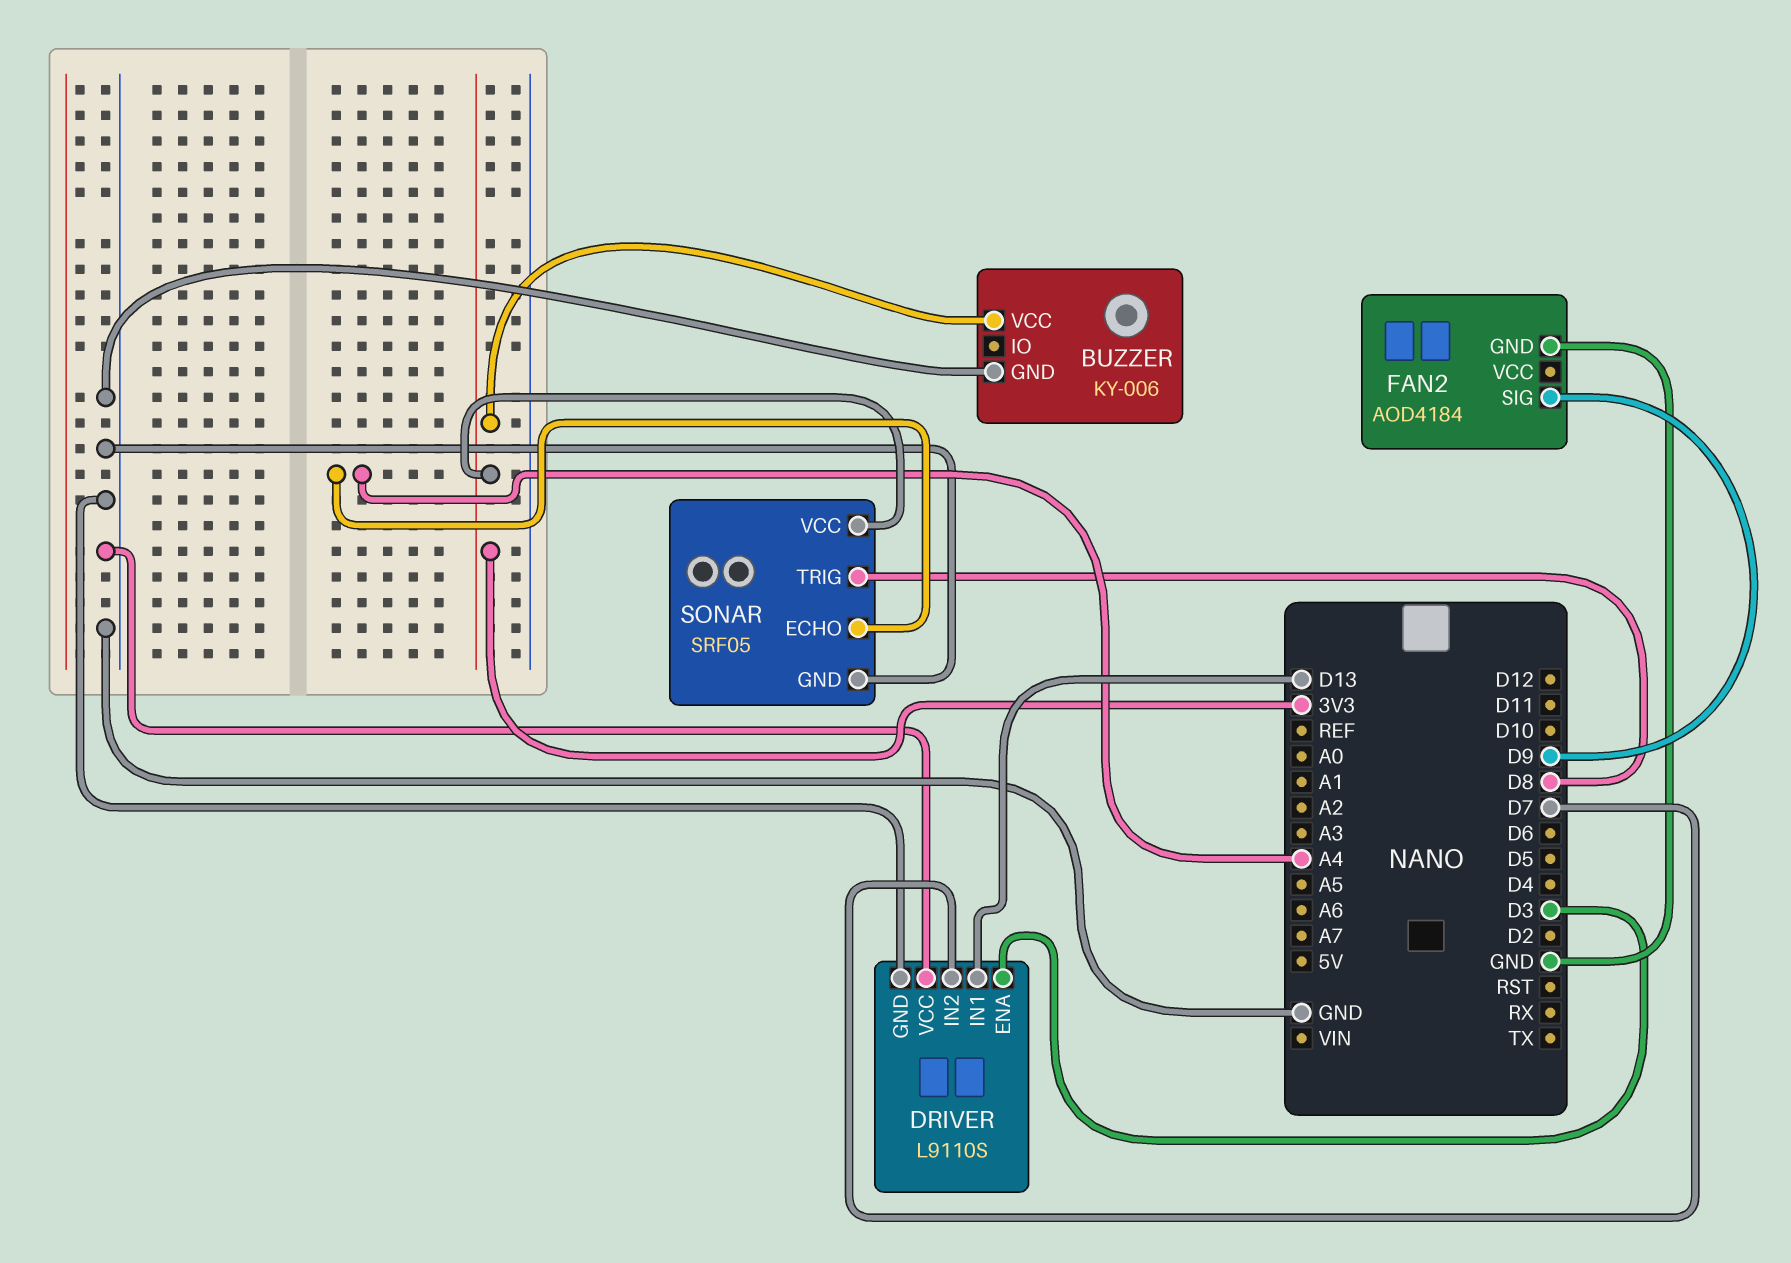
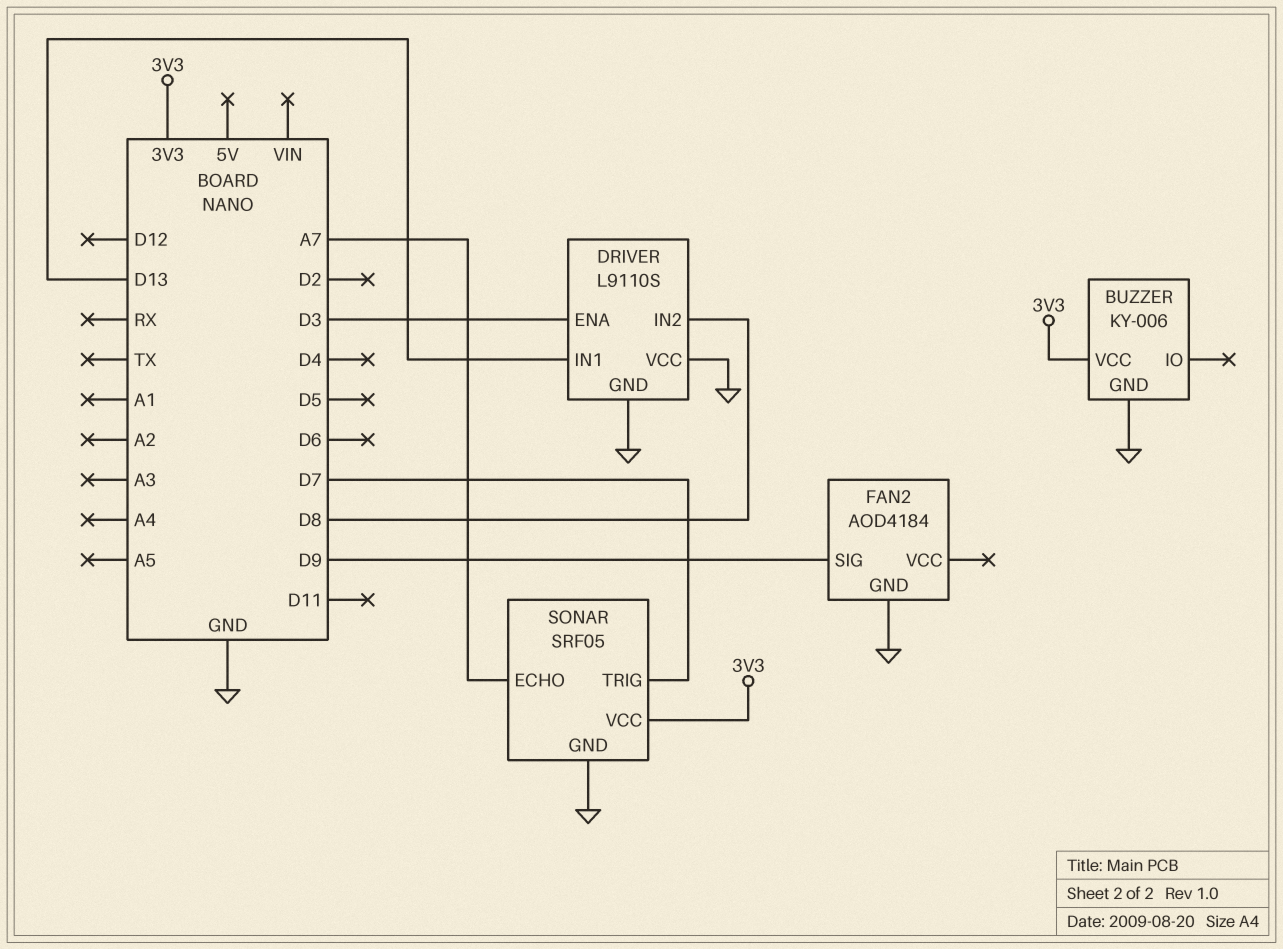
DRIVER pin IN2: D7 -> D8
SONAR pin ECHO: A4 -> A7
SONAR pin TRIG: D8 -> D7

